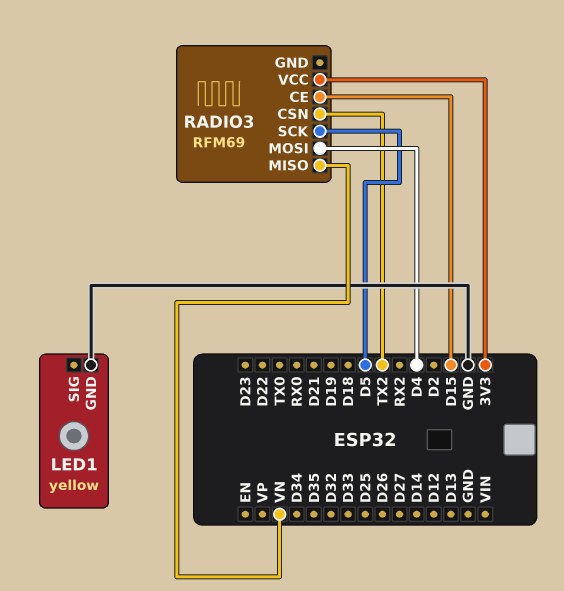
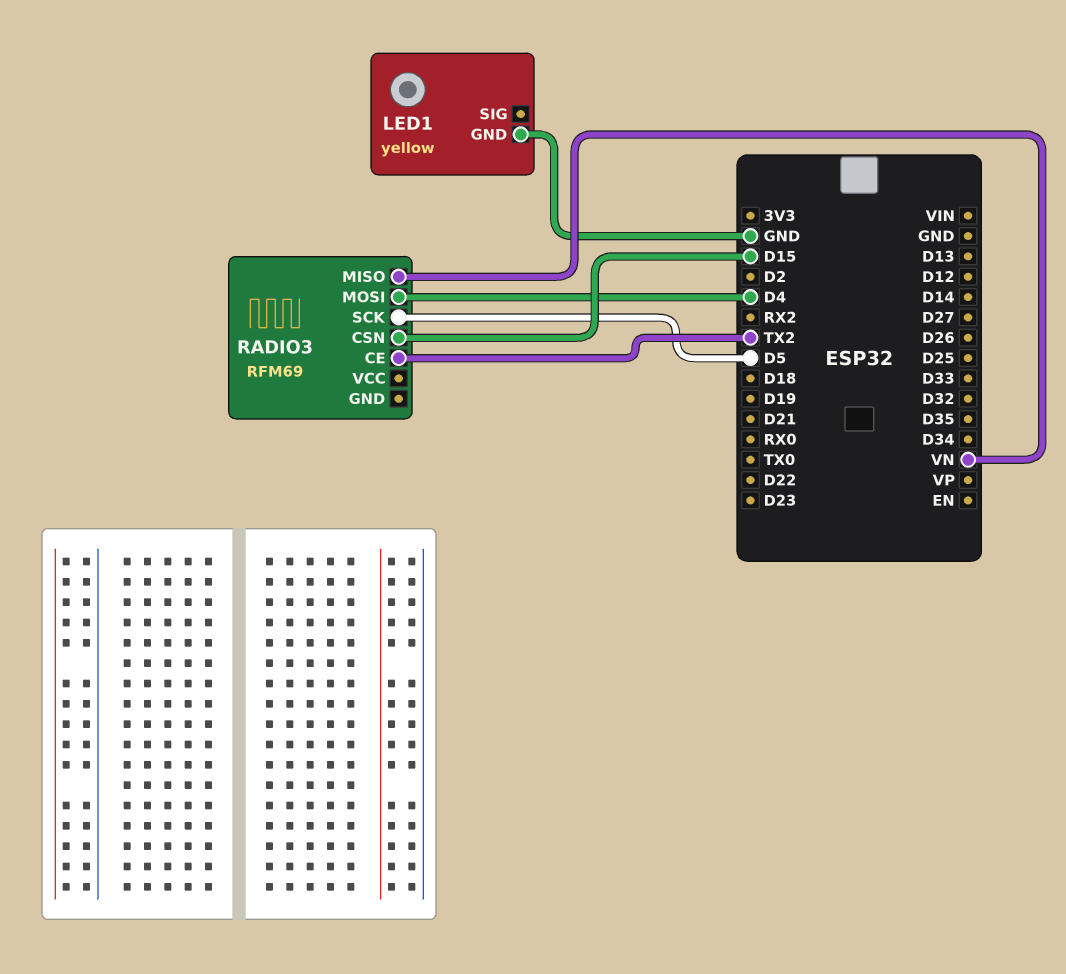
RADIO3 pin CE: D15 -> TX2
RADIO3 pin CSN: TX2 -> D15
RADIO3 pin VCC: 3V3 -> none

